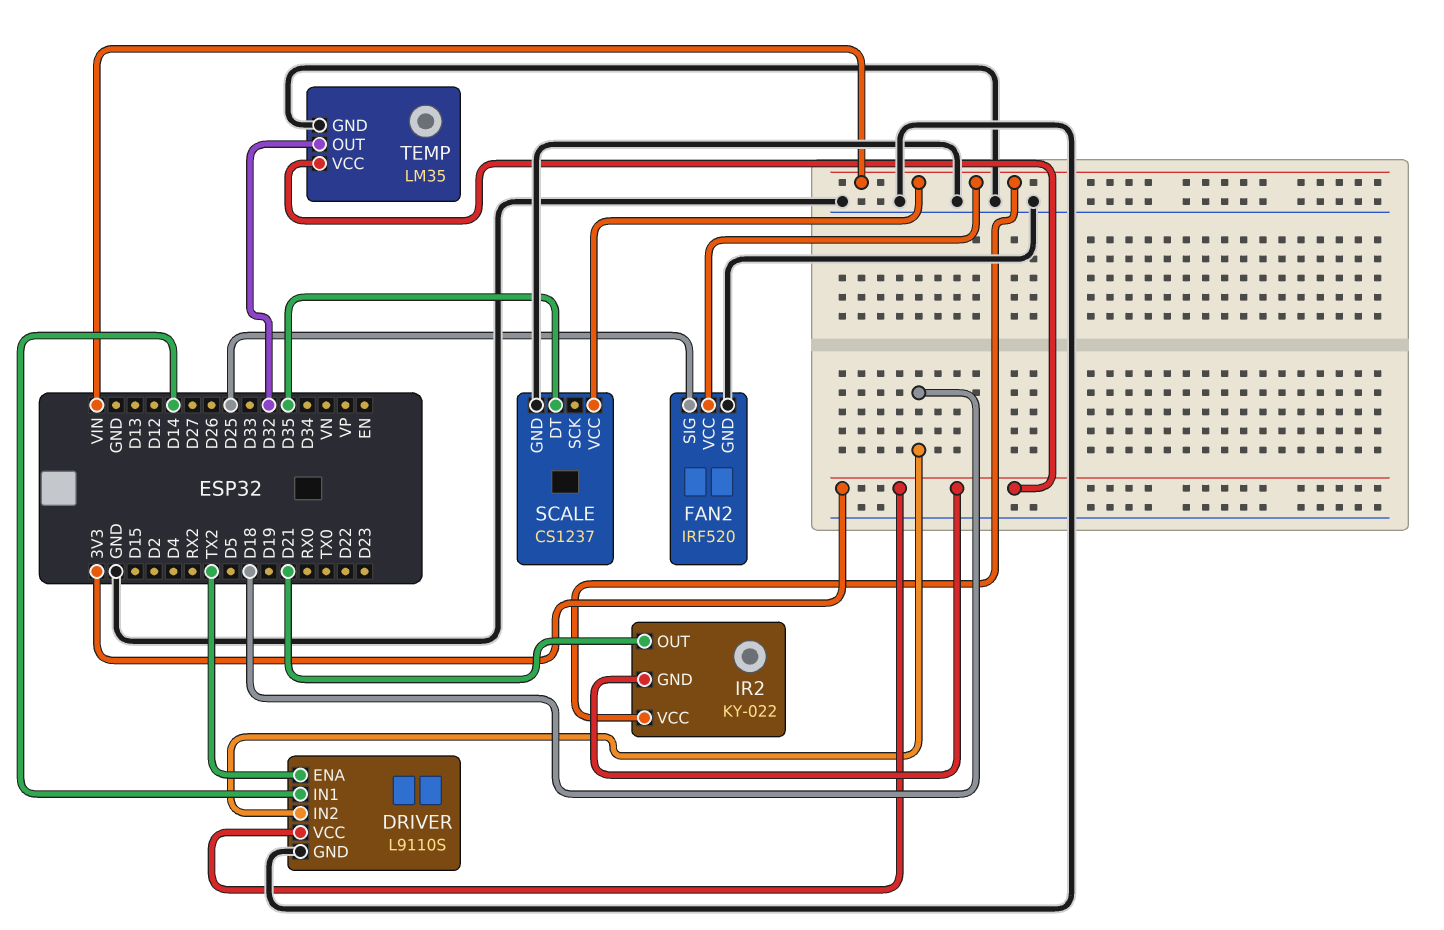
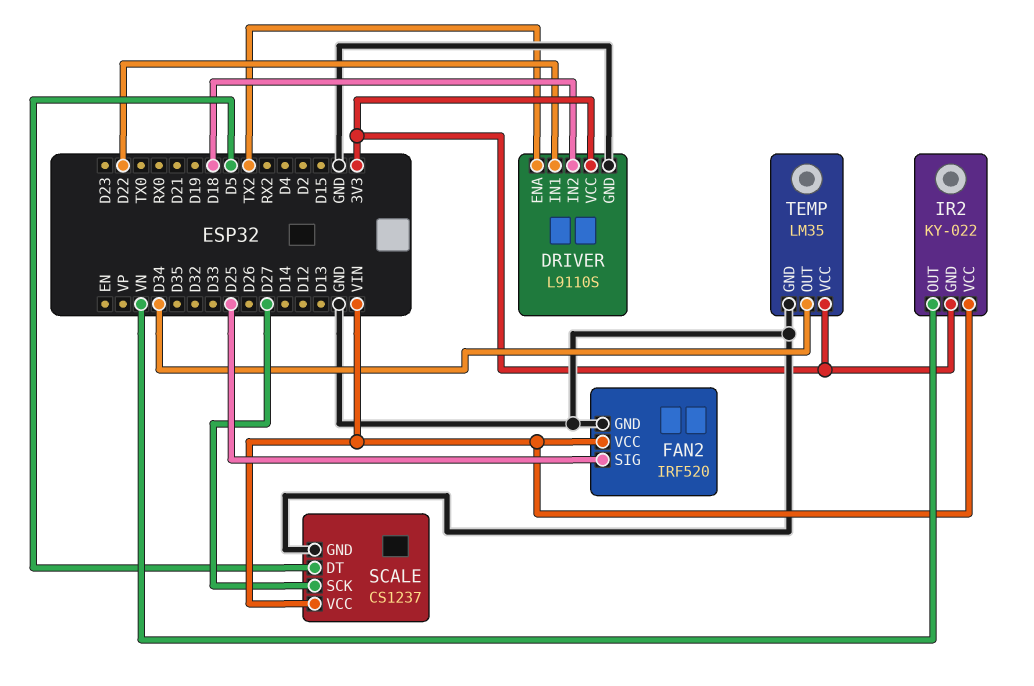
DRIVER pin IN1: D14 -> D22
IR2 pin OUT: D21 -> VN
SCALE pin DT: D35 -> D5
SCALE pin SCK: none -> D27
TEMP pin OUT: D32 -> D34

